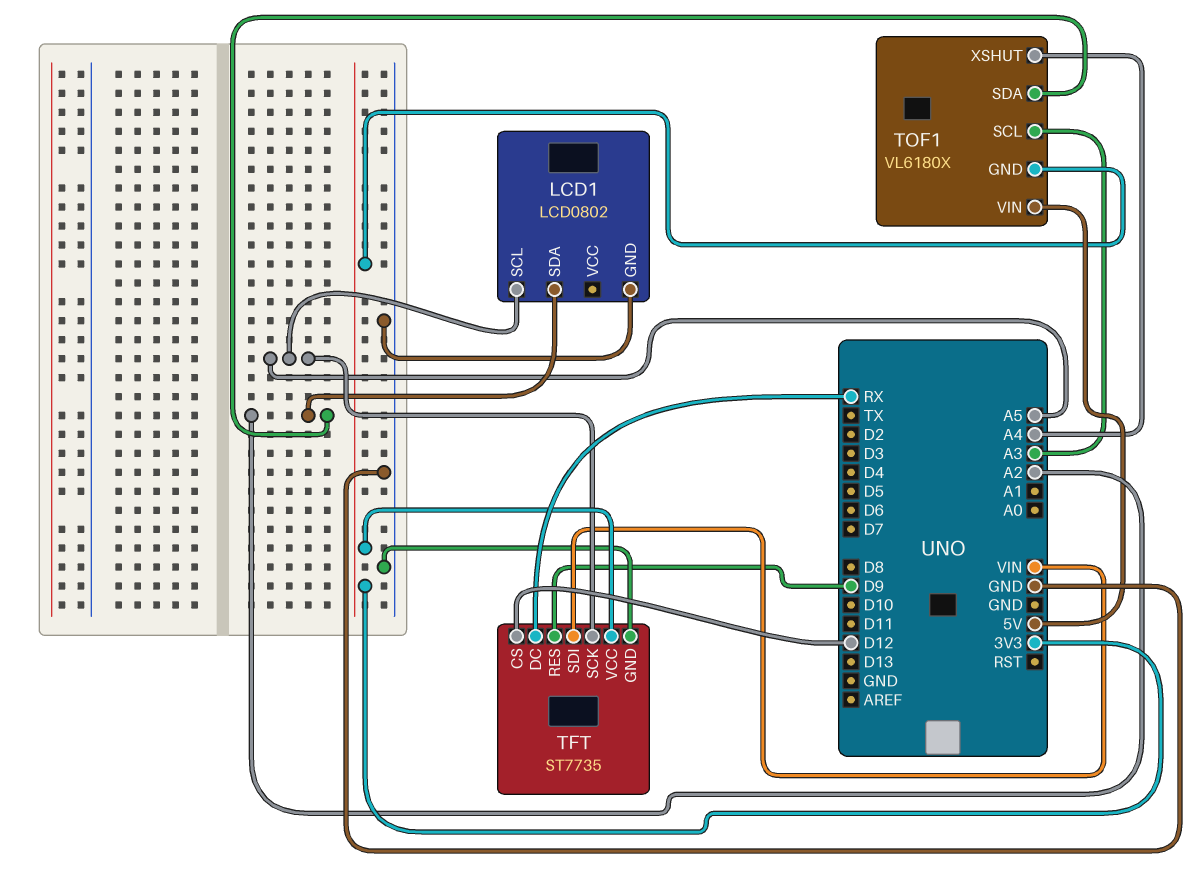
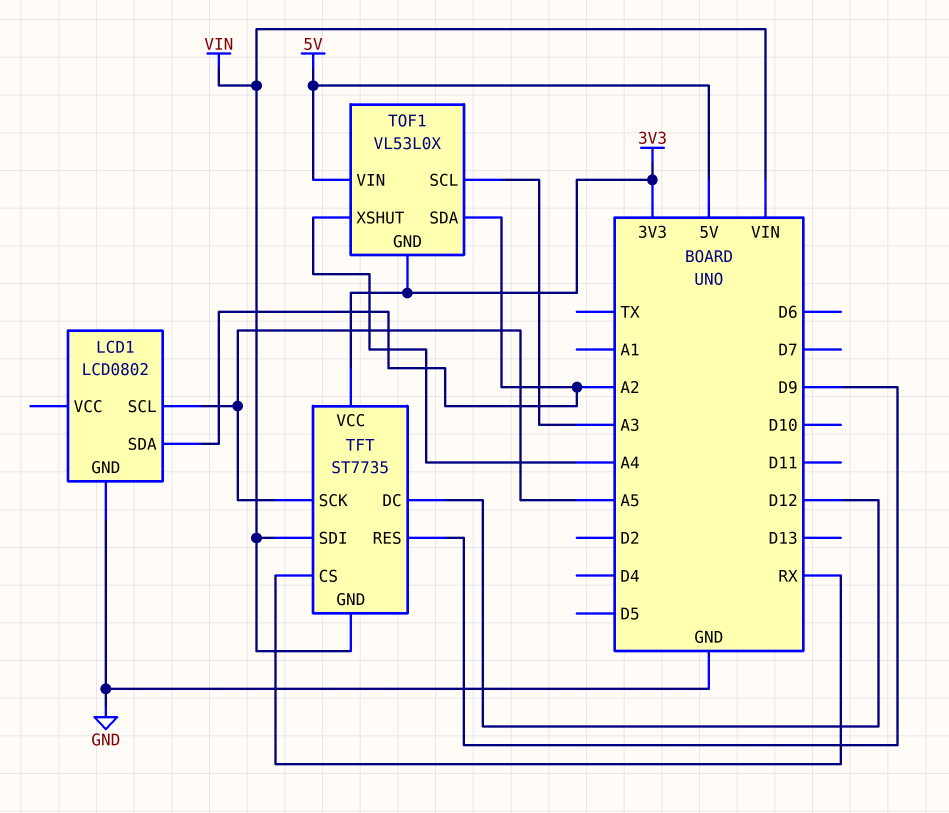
TFT pin CS: D12 -> RX
TFT pin DC: RX -> D12
TFT pin GND: GND -> VIN
TOF1: VL6180X -> VL53L0X

